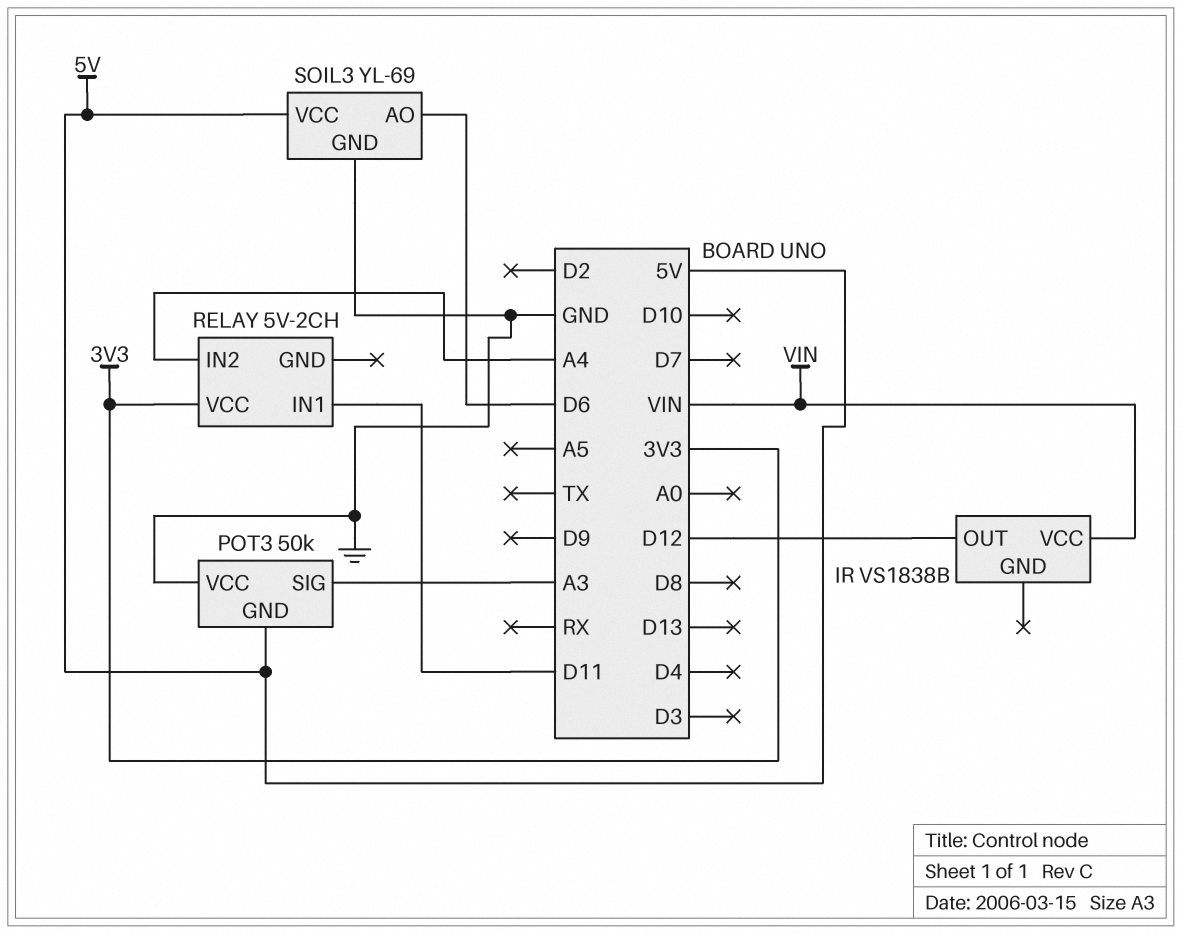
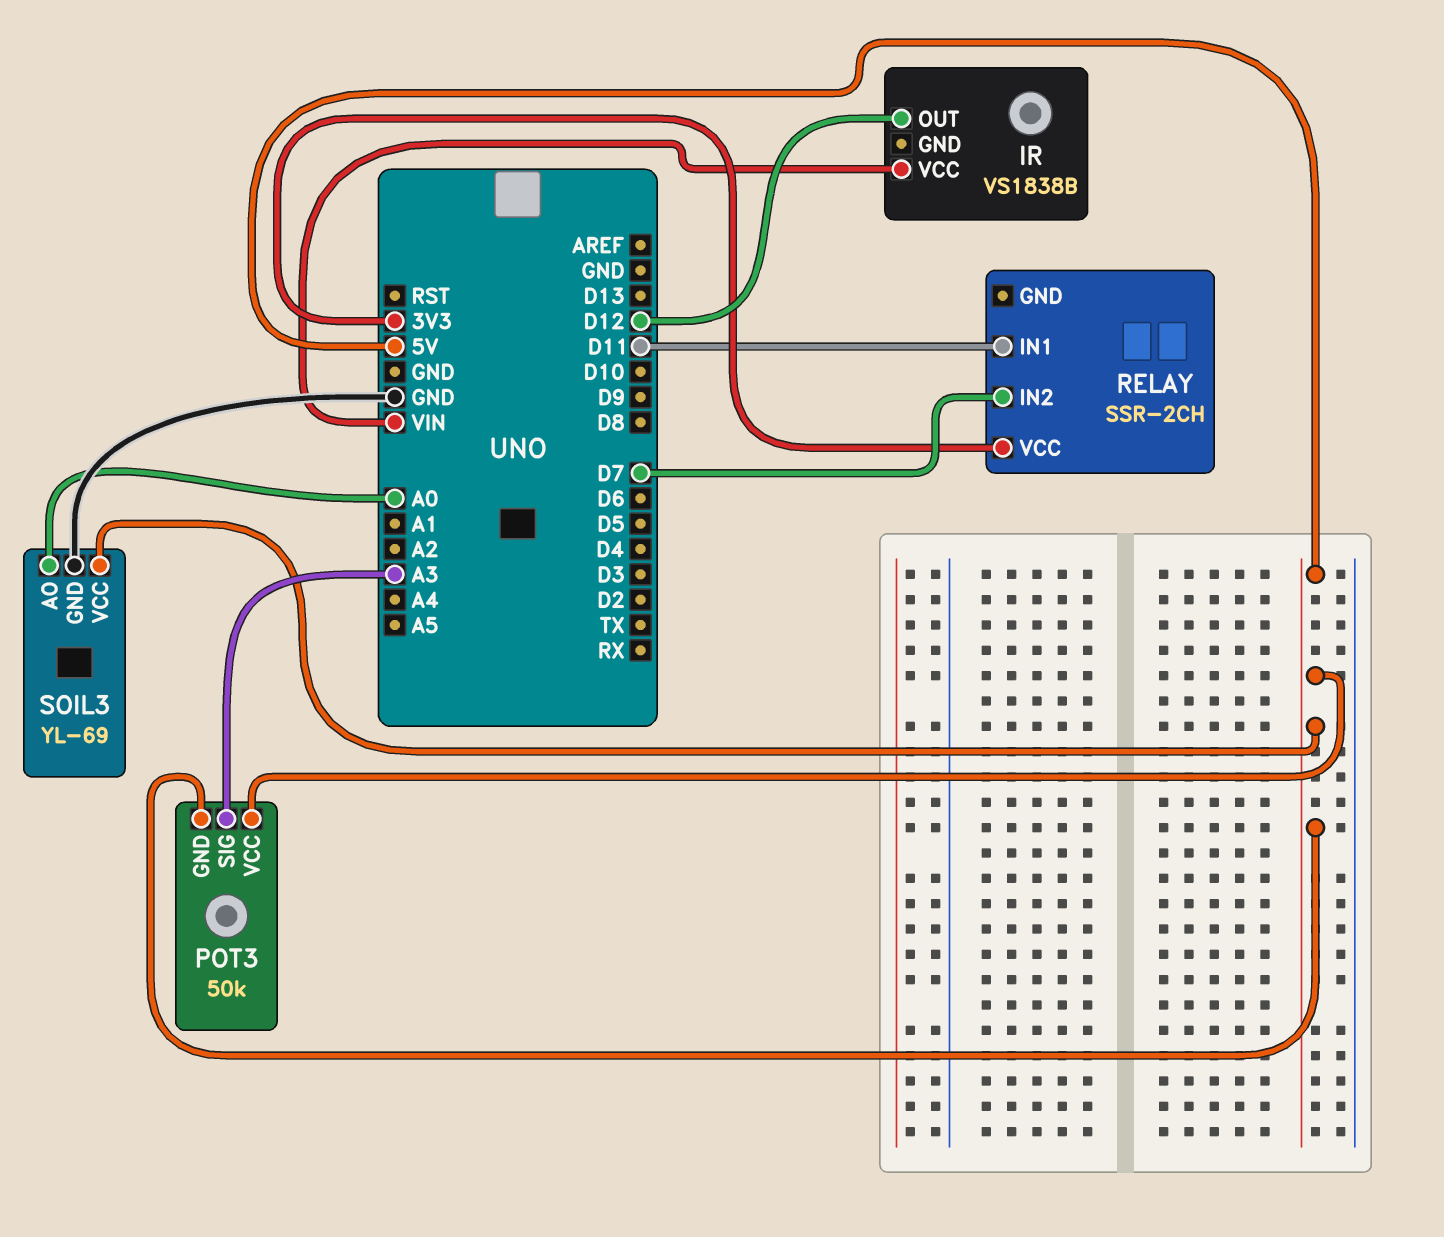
POT3 pin VCC: GND -> 5V
RELAY: 5V-2CH -> SSR-2CH
RELAY pin IN2: A4 -> D7
SOIL3 pin AO: D6 -> A0

